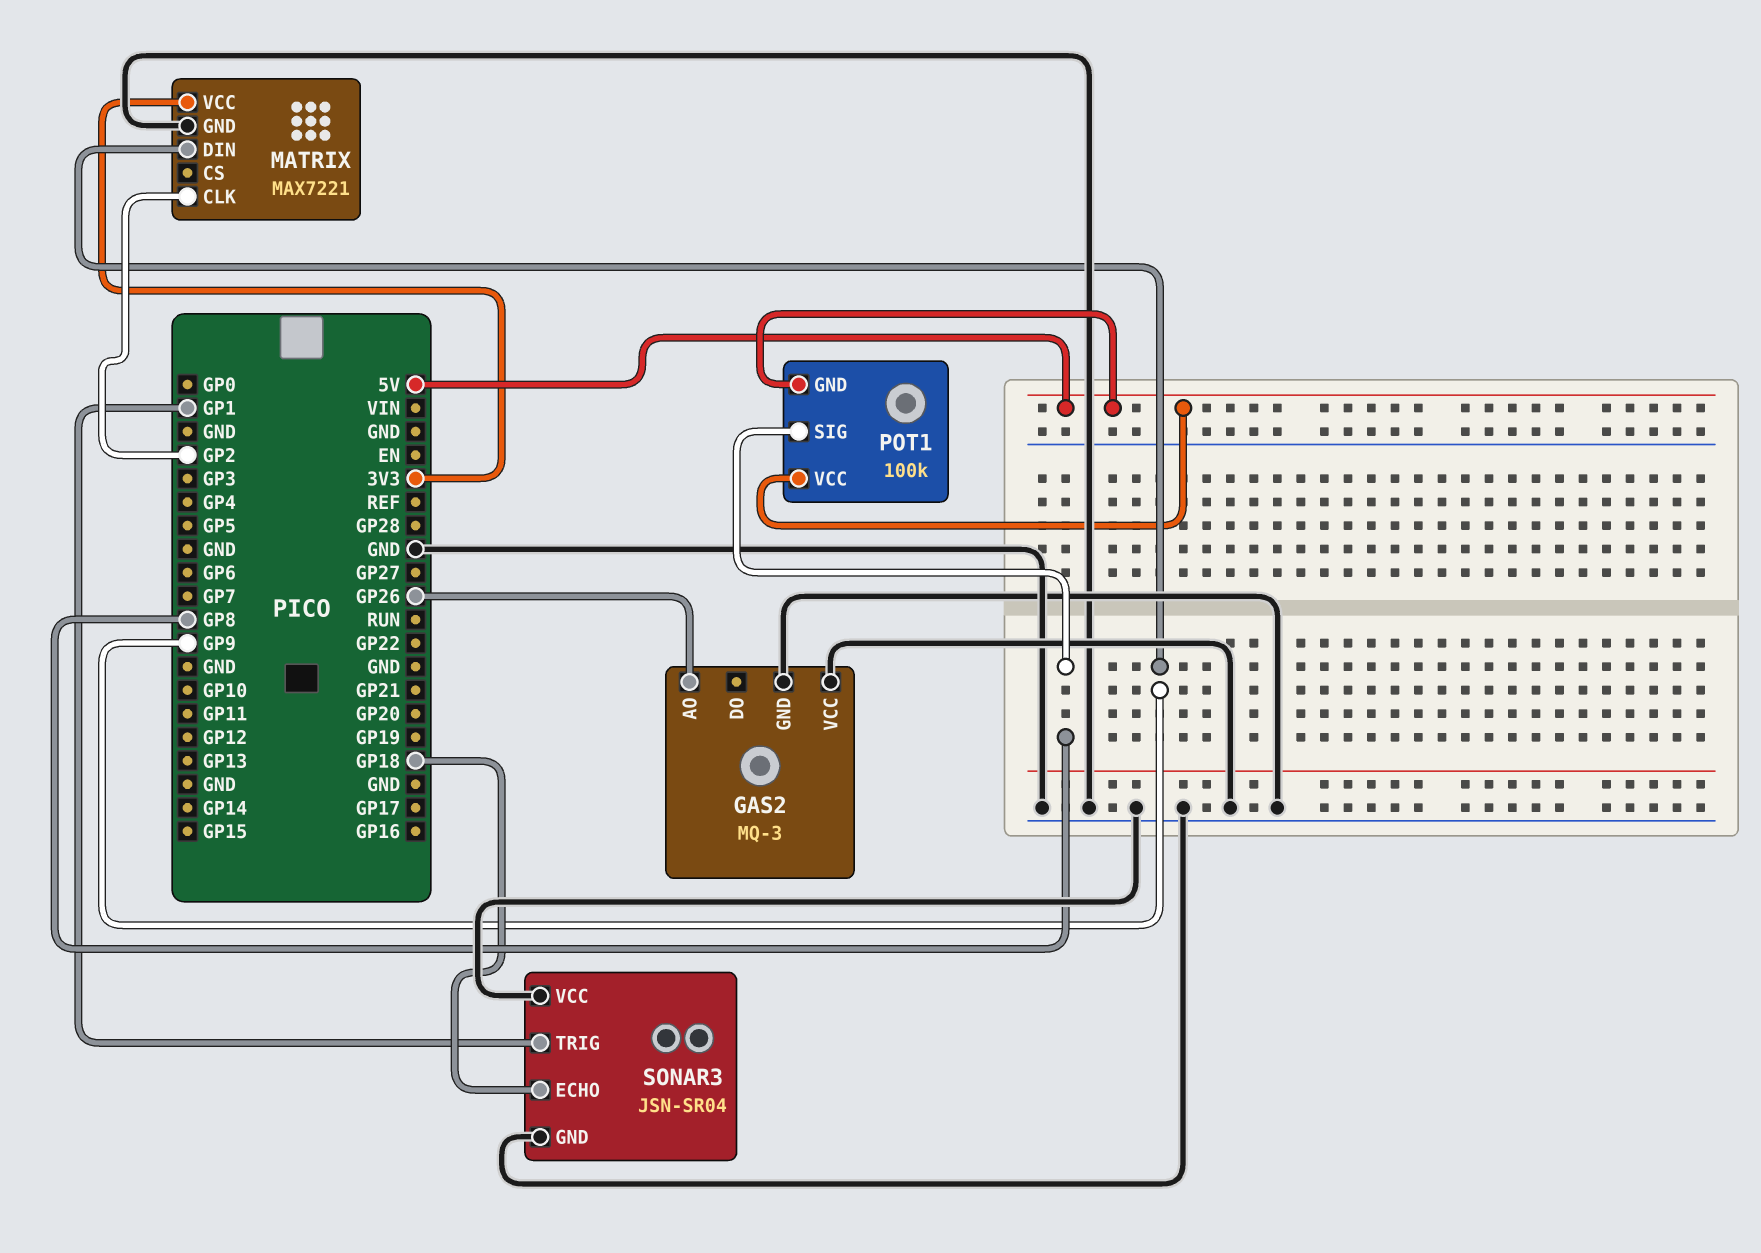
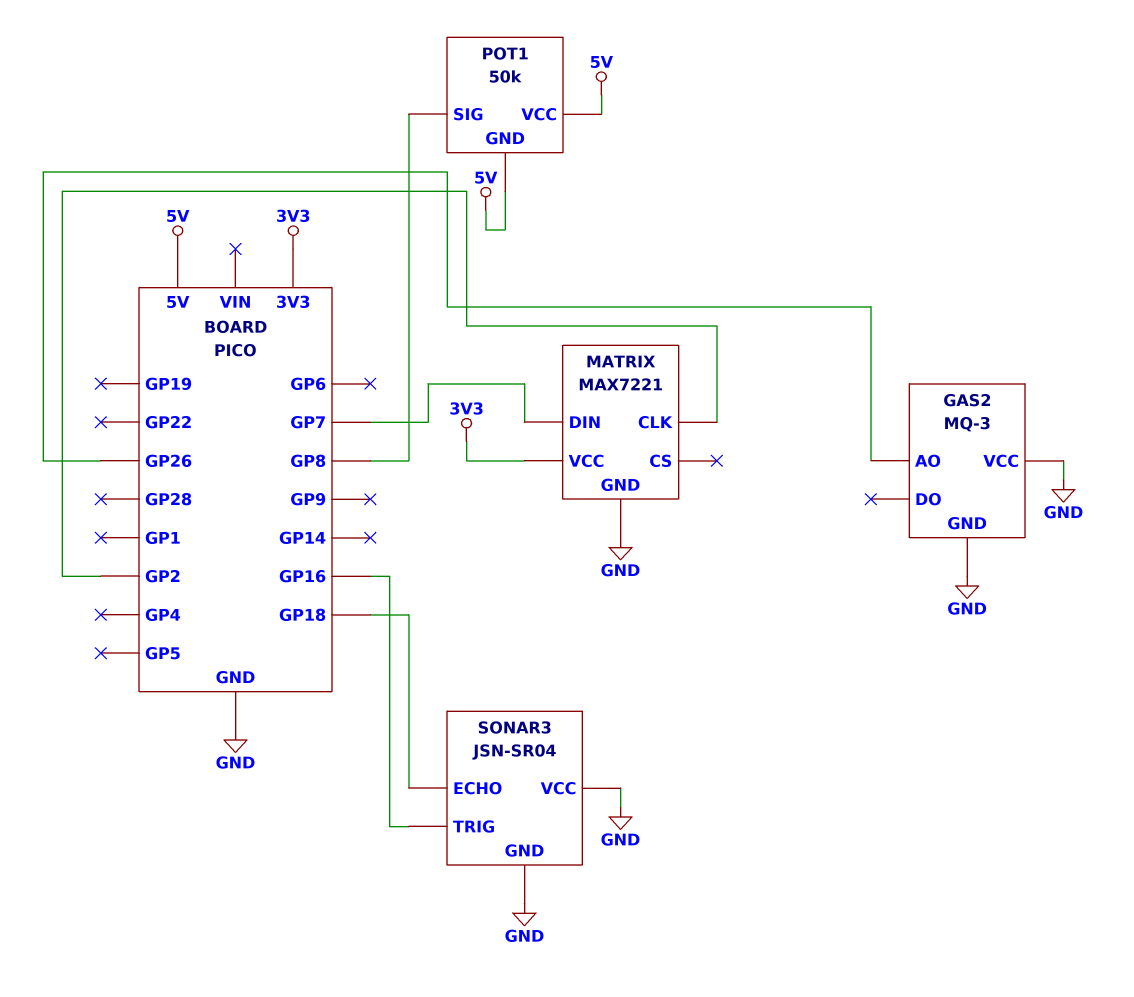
MATRIX pin DIN: GP9 -> GP7
POT1: 100k -> 50k
SONAR3 pin TRIG: GP1 -> GP16

